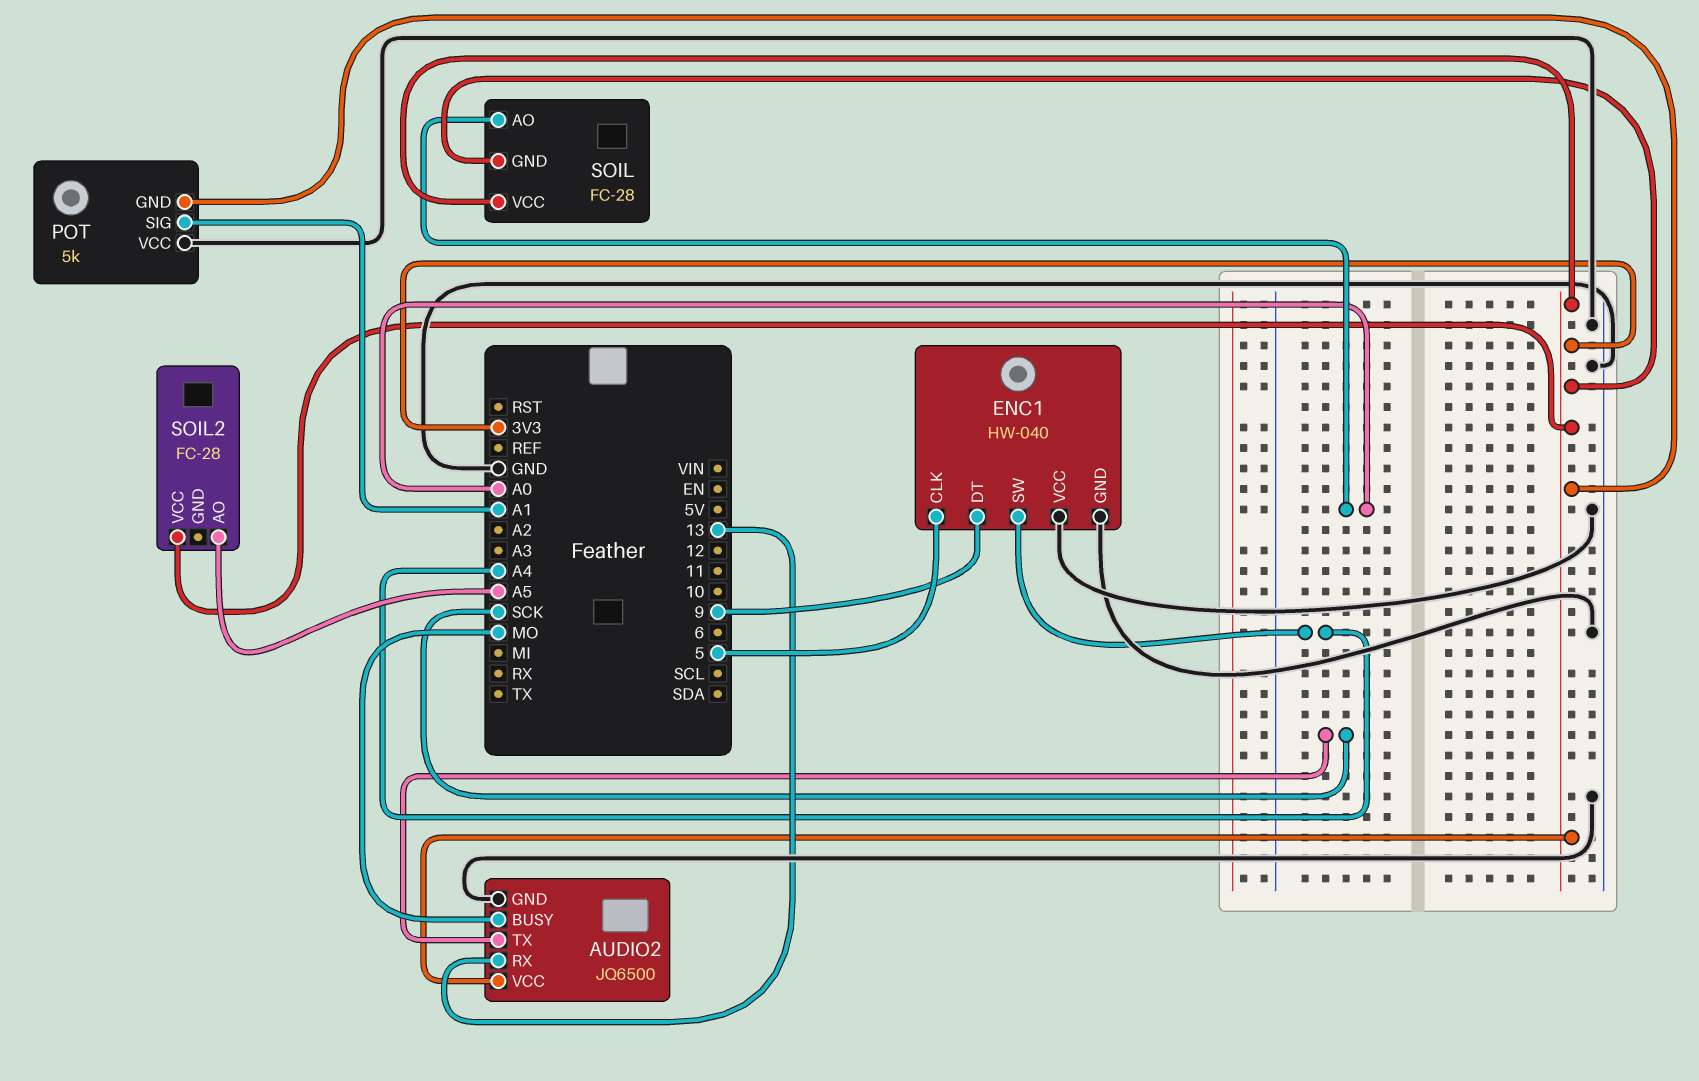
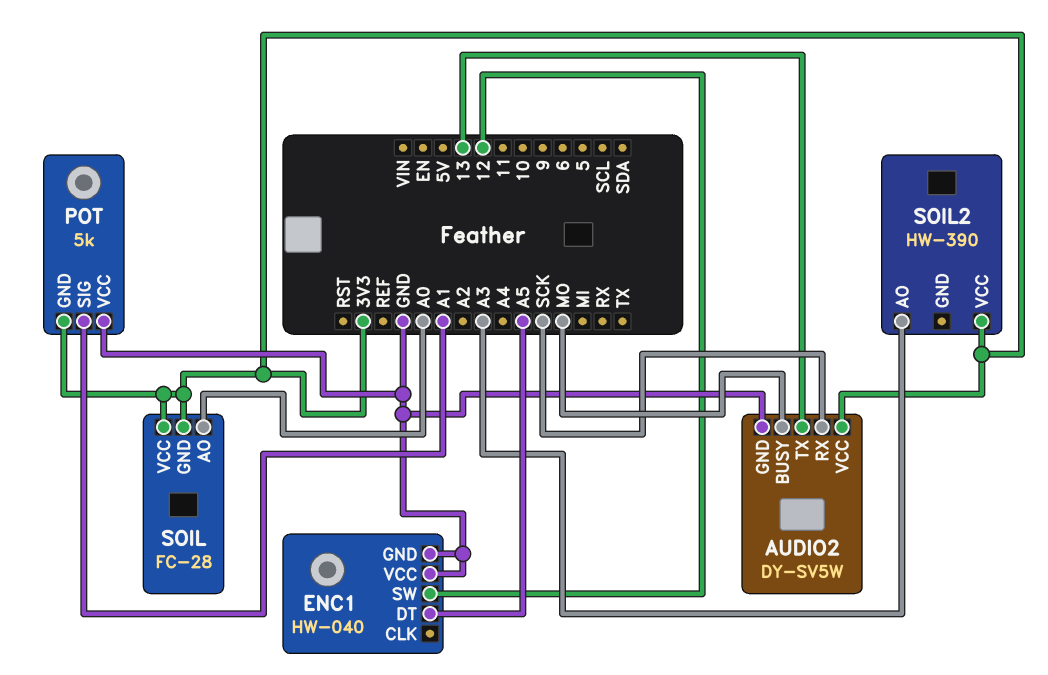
AUDIO2: JQ6500 -> DY-SV5W
AUDIO2 pin RX: 13 -> SCK
AUDIO2 pin TX: SCK -> 13
ENC1 pin CLK: 5 -> none
ENC1 pin DT: 9 -> A5
ENC1 pin SW: A4 -> 12
SOIL2: FC-28 -> HW-390
SOIL2 pin AO: A5 -> A3

